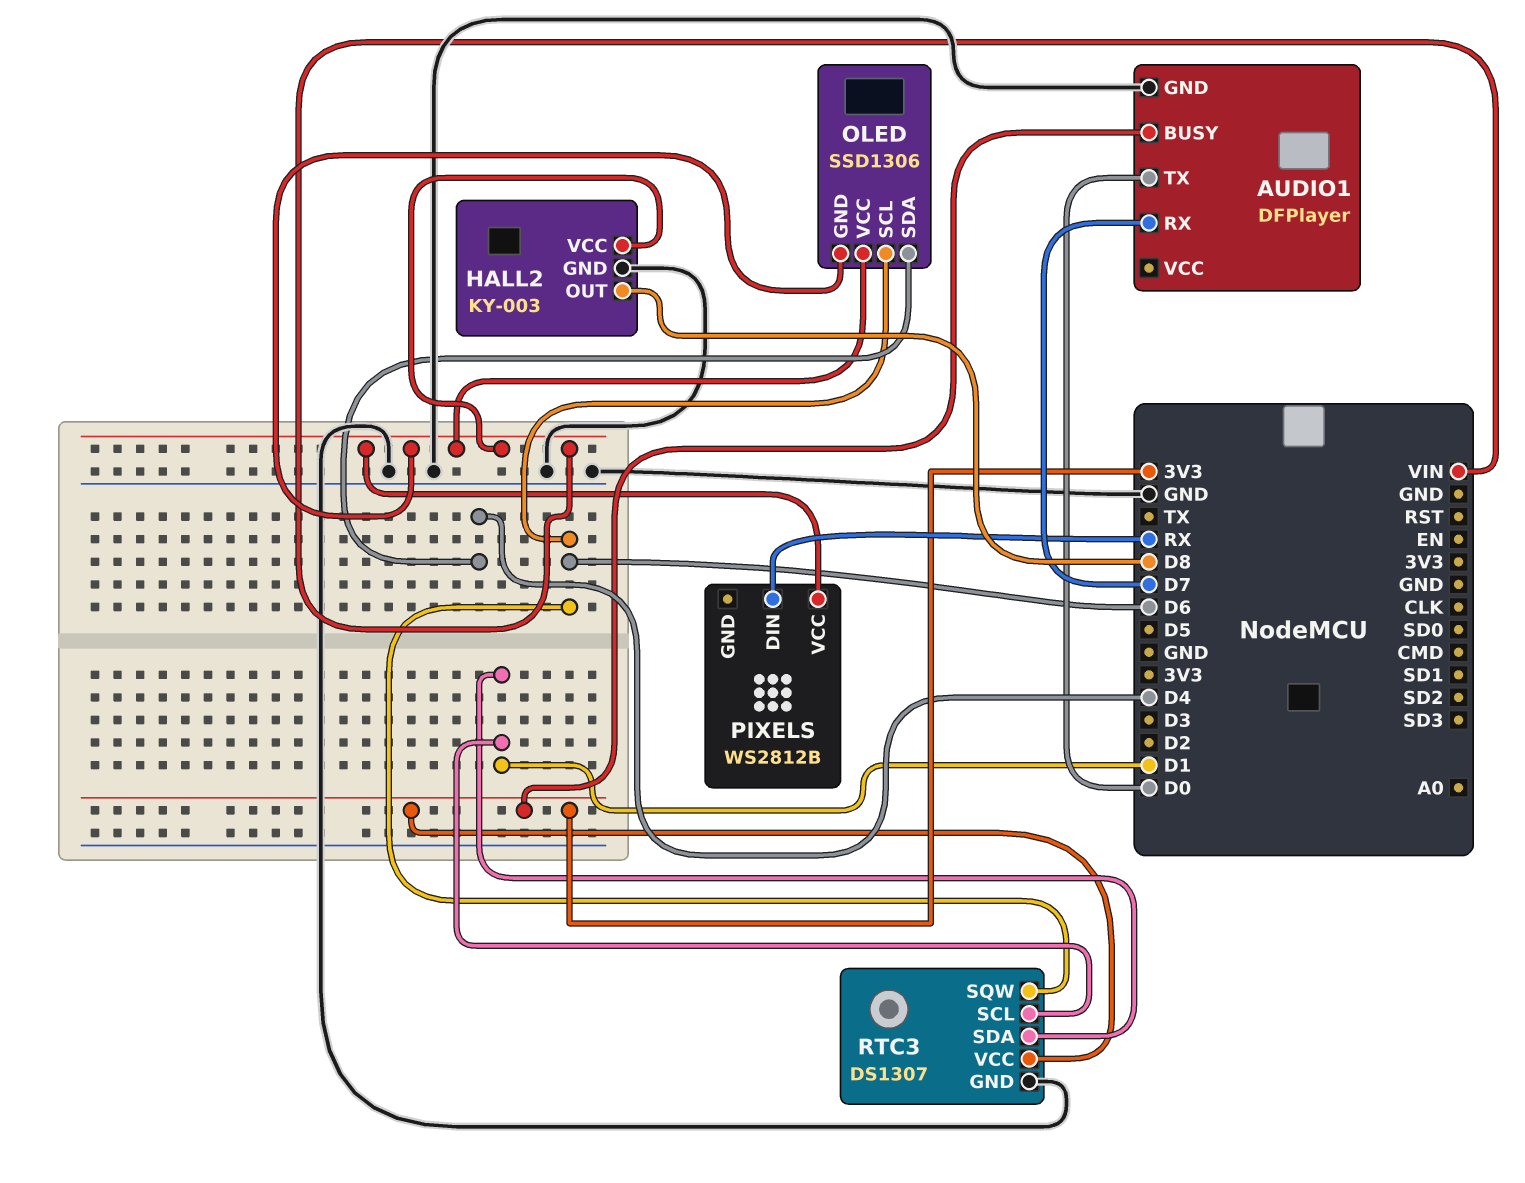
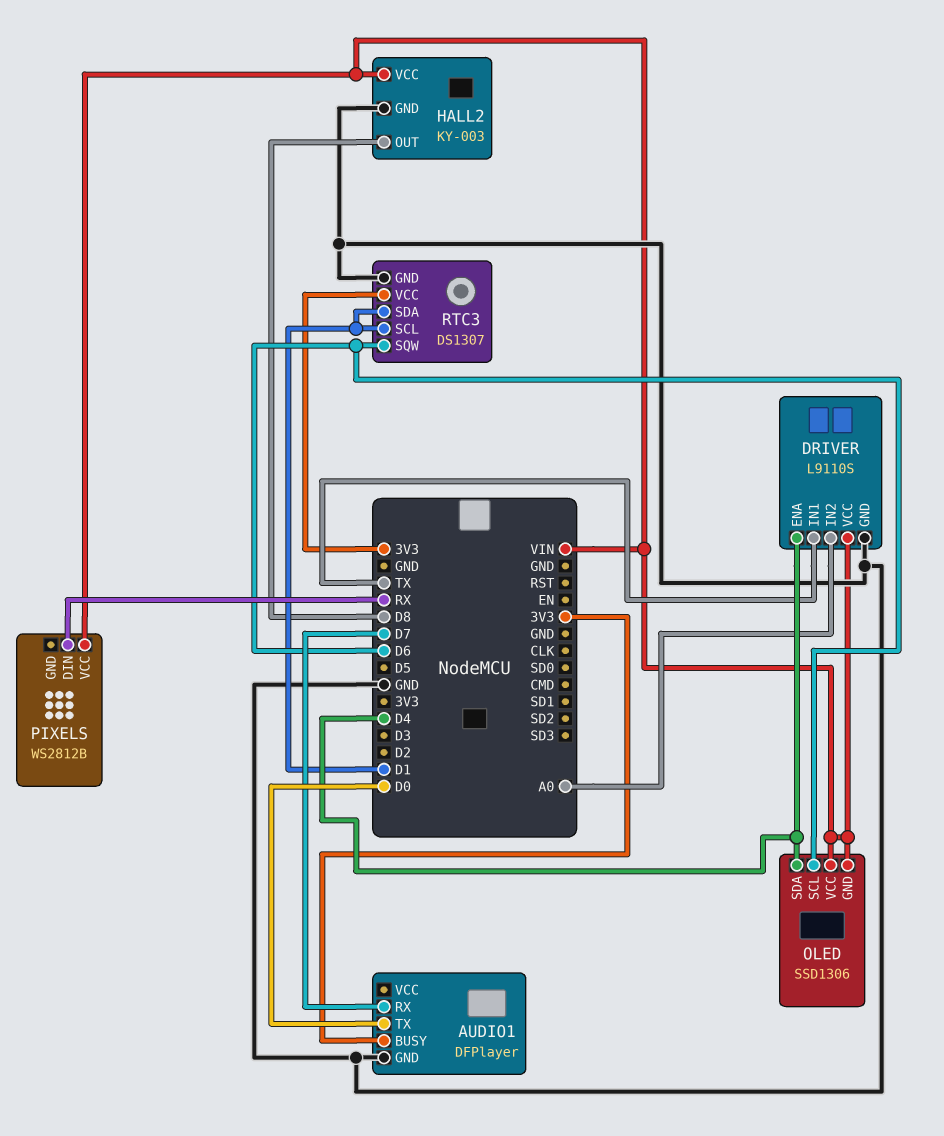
DRIVER: none -> L9110S
DRIVER pin ENA: none -> D4
DRIVER pin GND: none -> GND
DRIVER pin IN1: none -> TX
DRIVER pin IN2: none -> A0
DRIVER pin VCC: none -> VIN

